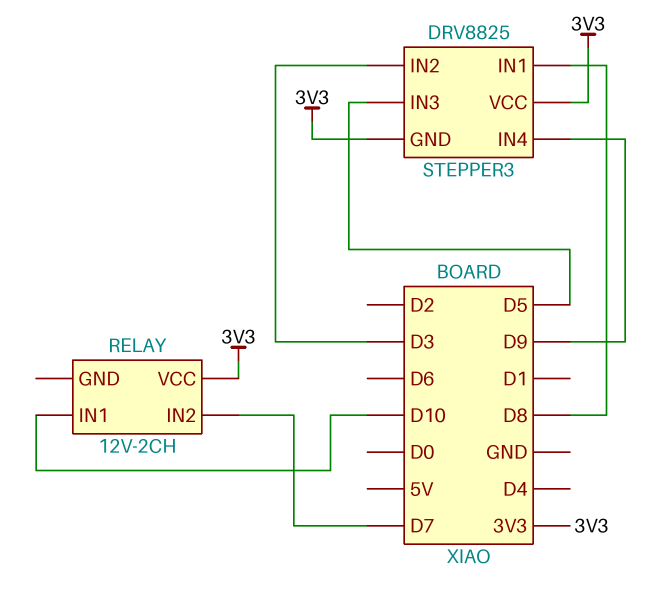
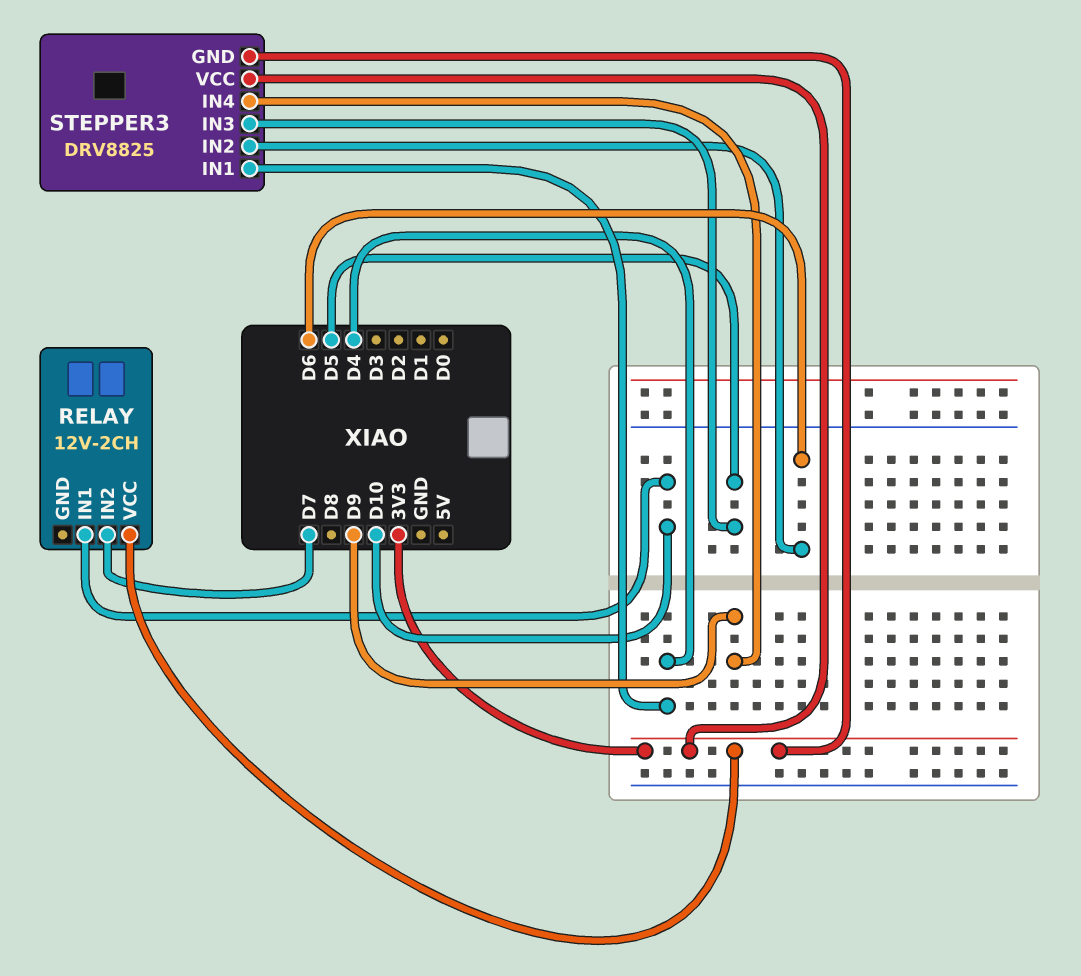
STEPPER3 pin IN1: D8 -> D4
STEPPER3 pin IN2: D3 -> D6

